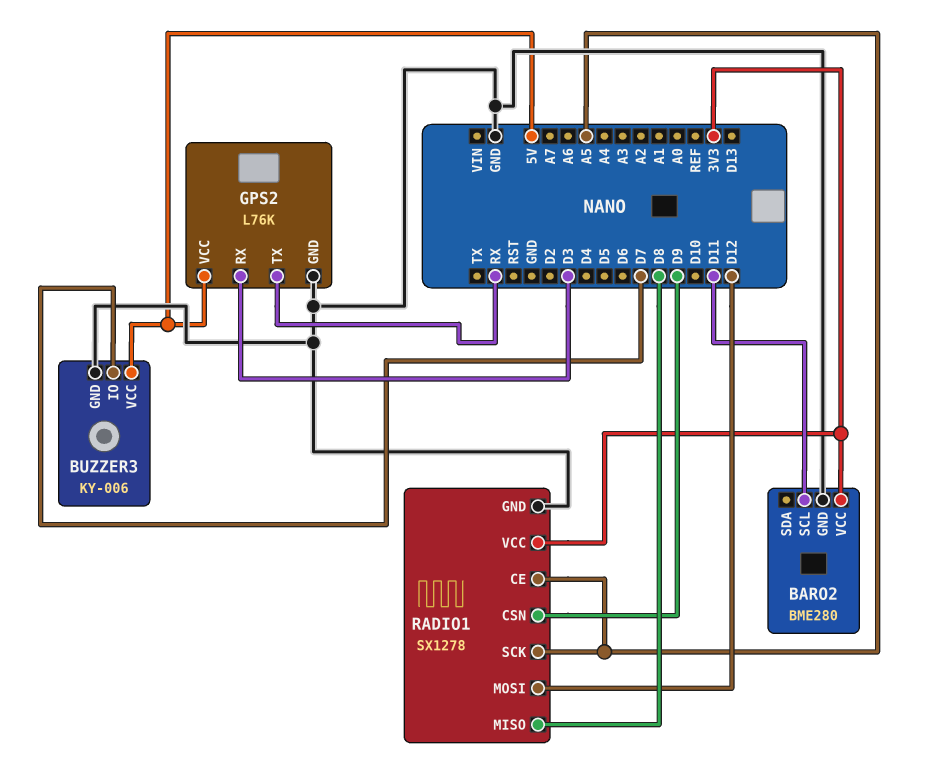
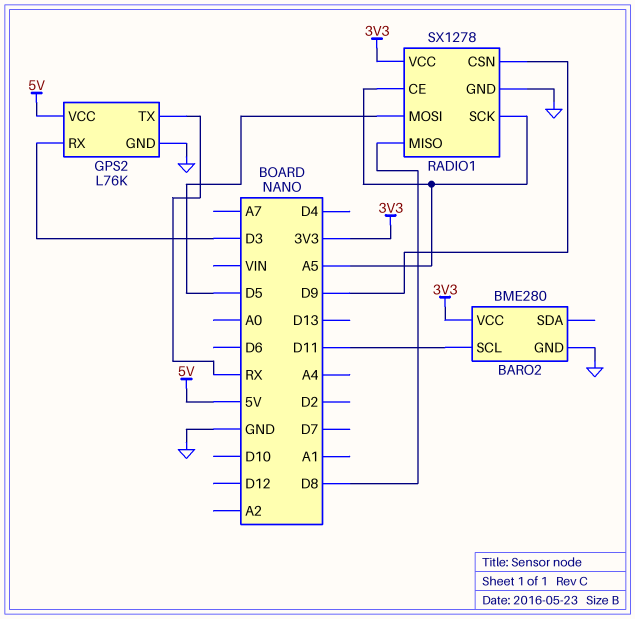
BUZZER3: KY-006 -> none
BUZZER3 pin GND: GND -> none
BUZZER3 pin IO: D7 -> none
BUZZER3 pin VCC: 5V -> none
RADIO1 pin MOSI: D12 -> D5

